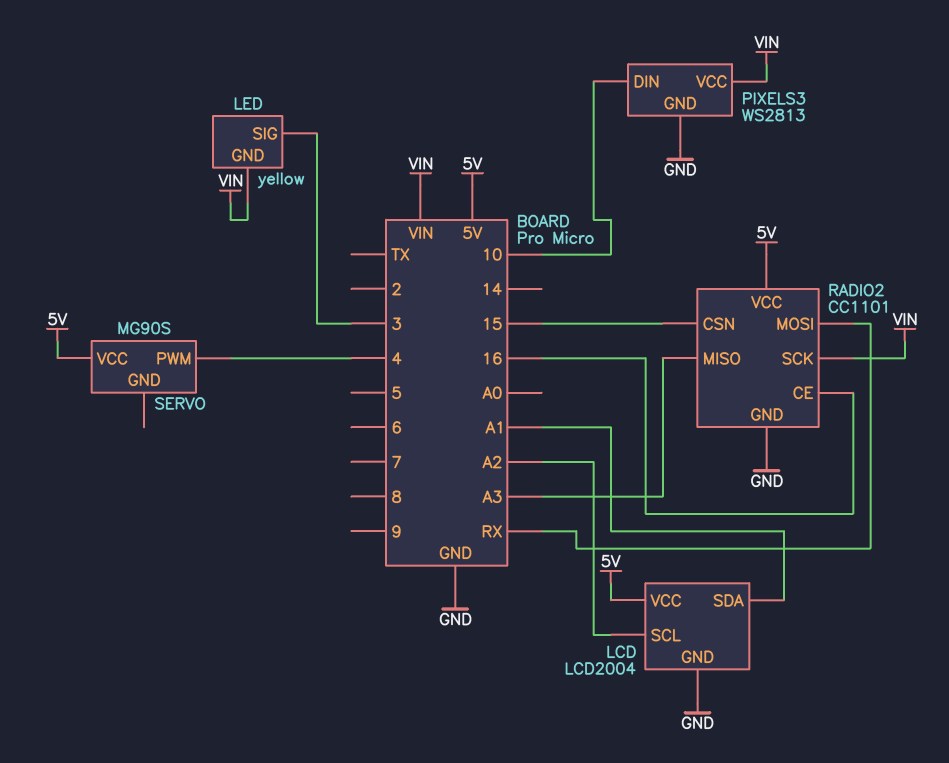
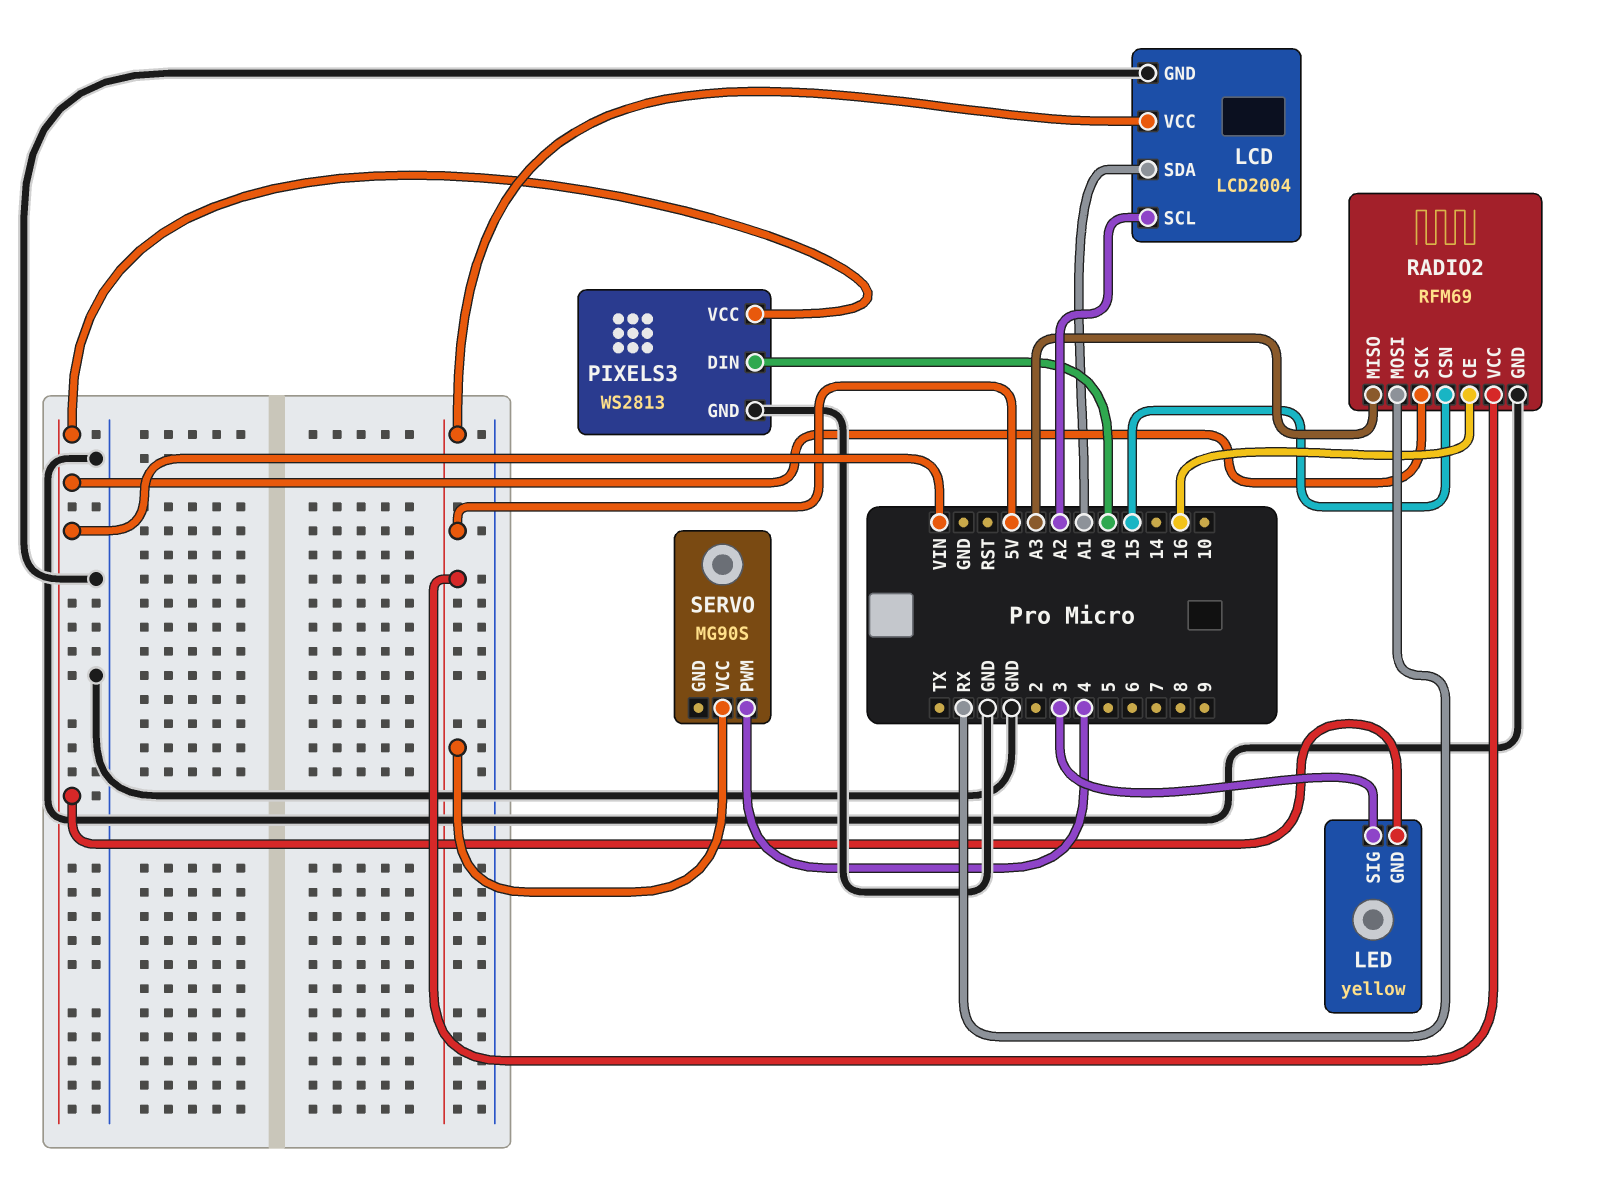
PIXELS3 pin DIN: 10 -> A0
RADIO2: CC1101 -> RFM69

